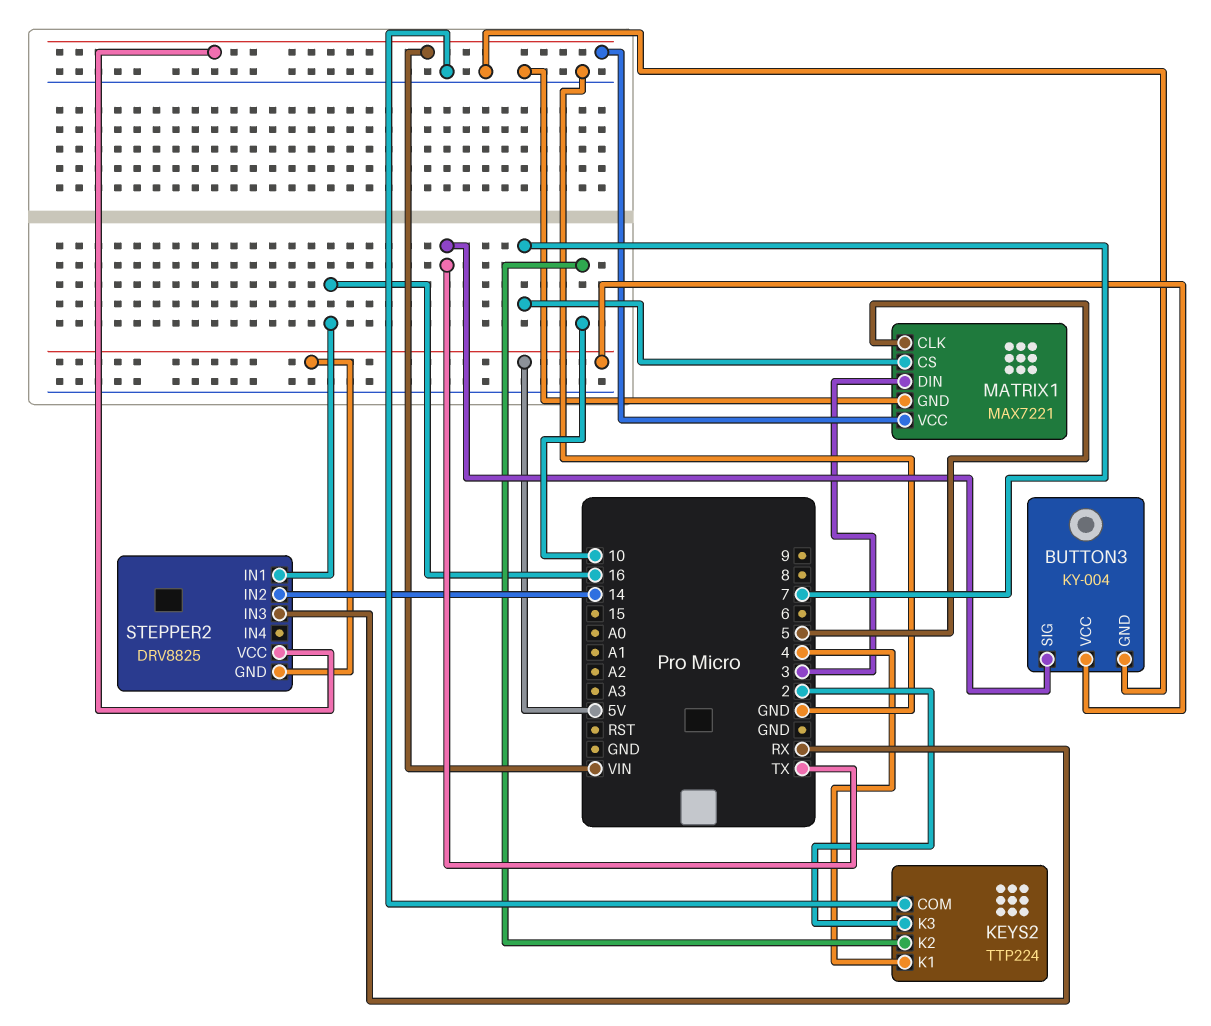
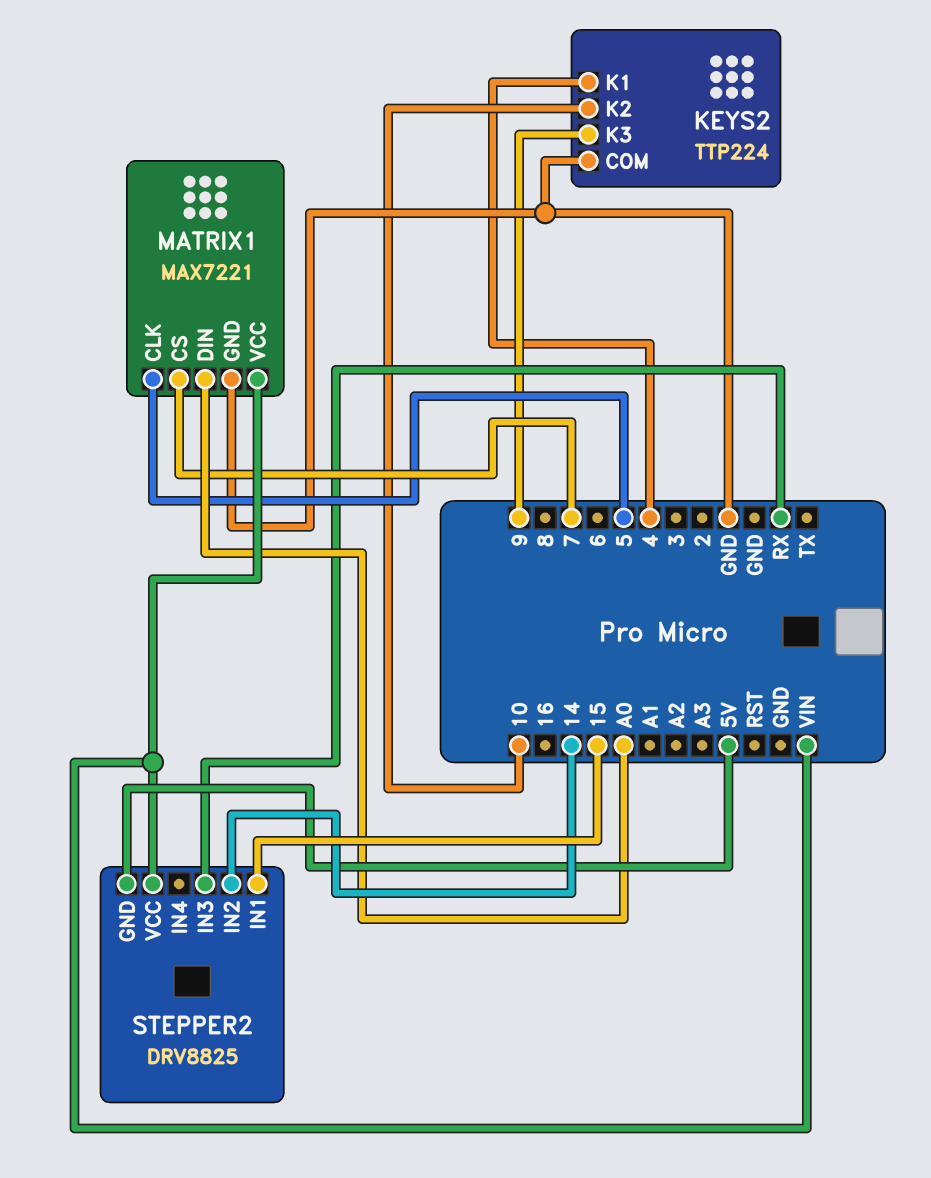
BUTTON3: KY-004 -> none
BUTTON3 pin GND: GND -> none
BUTTON3 pin SIG: TX -> none
BUTTON3 pin VCC: 5V -> none
KEYS2 pin K3: 2 -> 9
MATRIX1 pin DIN: 3 -> A0
STEPPER2 pin IN1: 16 -> 15

